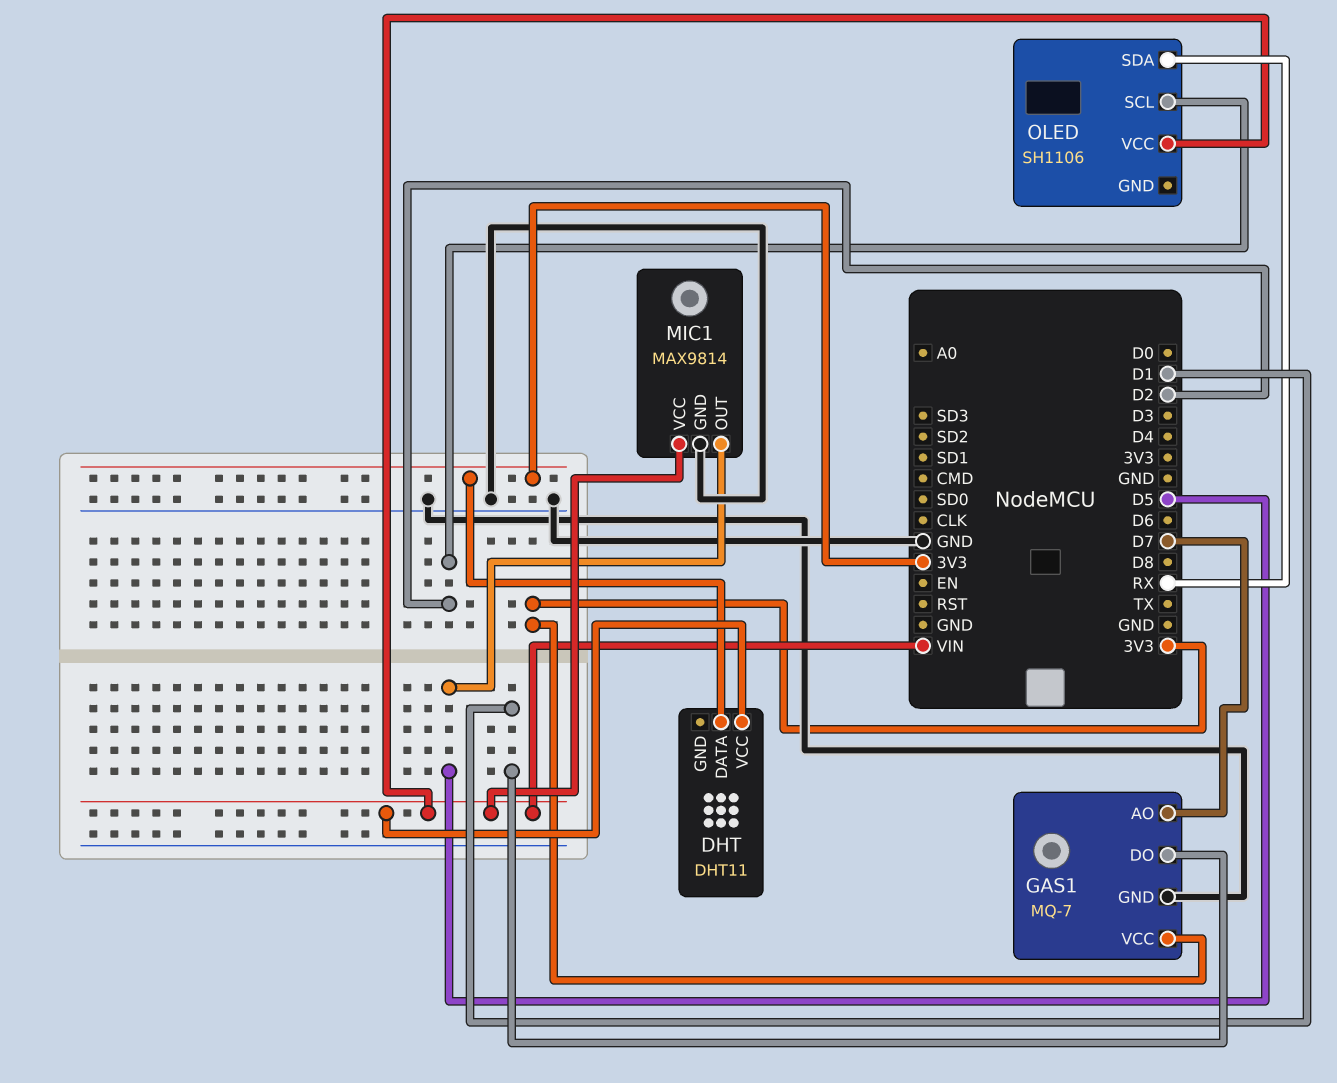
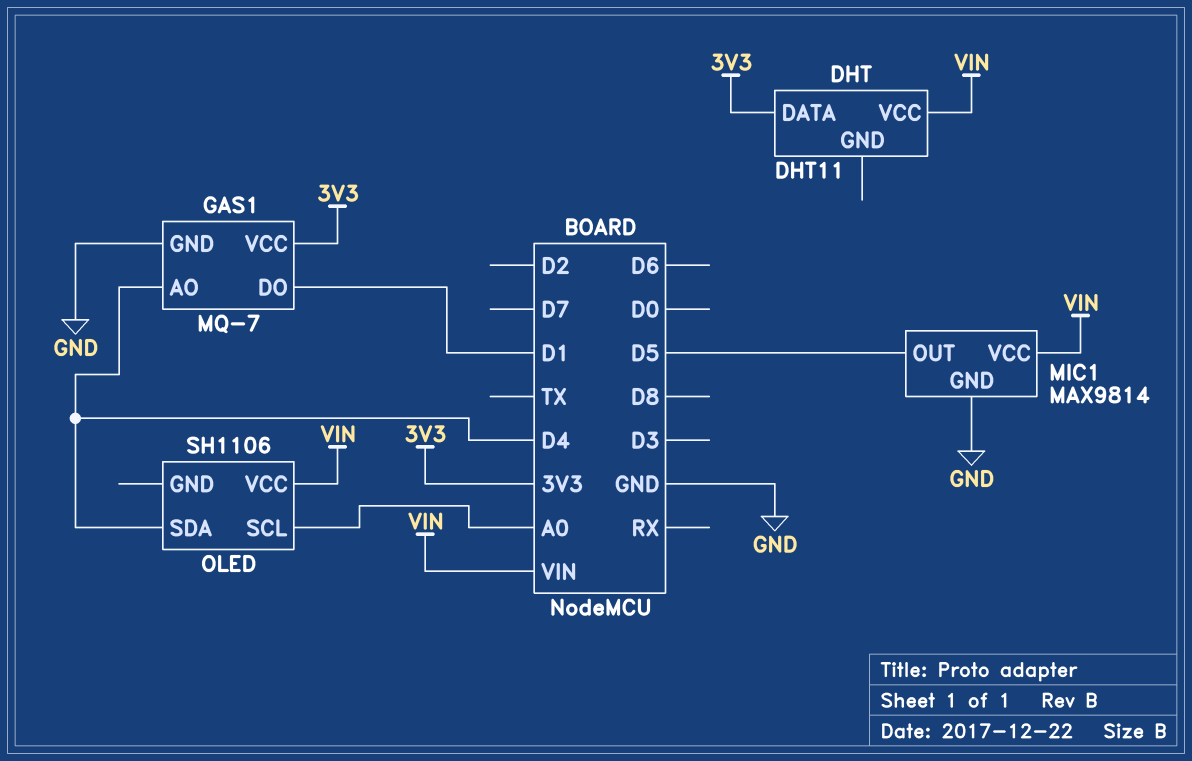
GAS1 pin AO: D7 -> D4
OLED pin SCL: D2 -> A0
OLED pin SDA: RX -> D4

